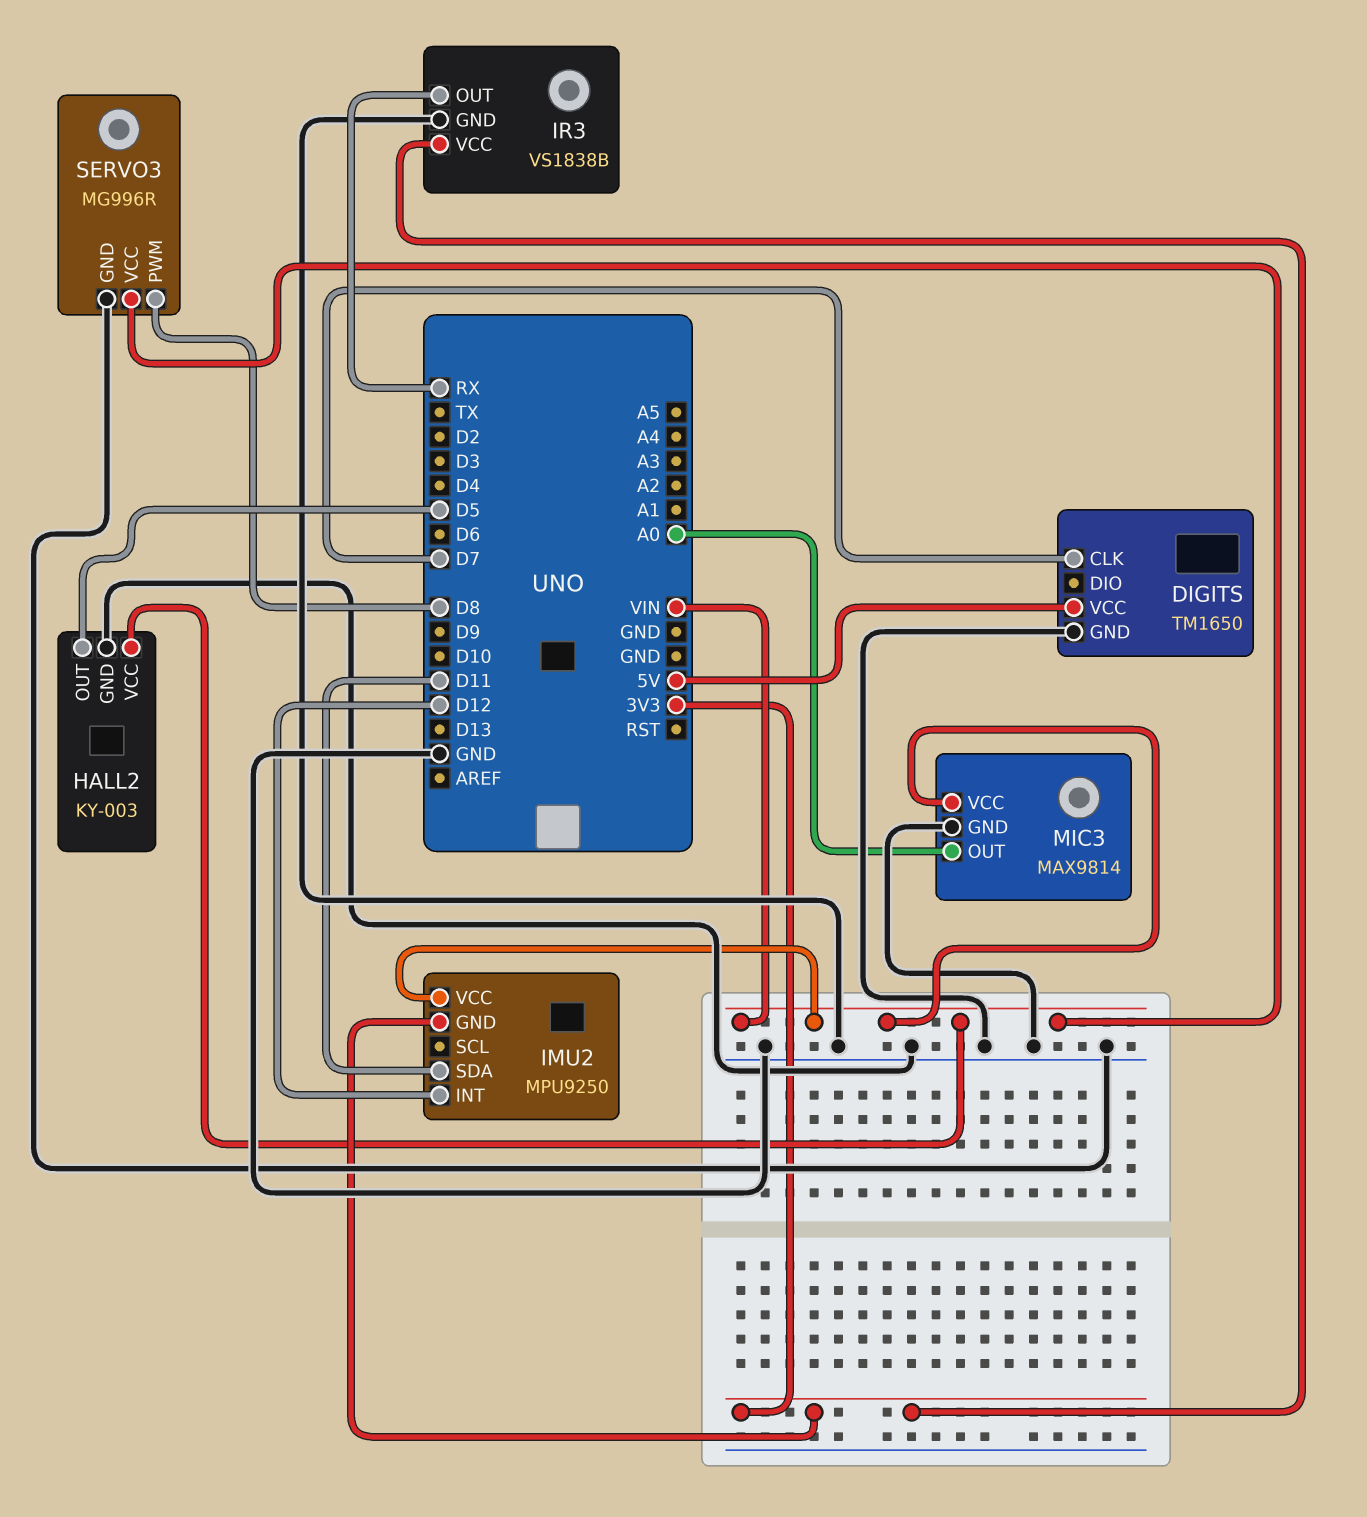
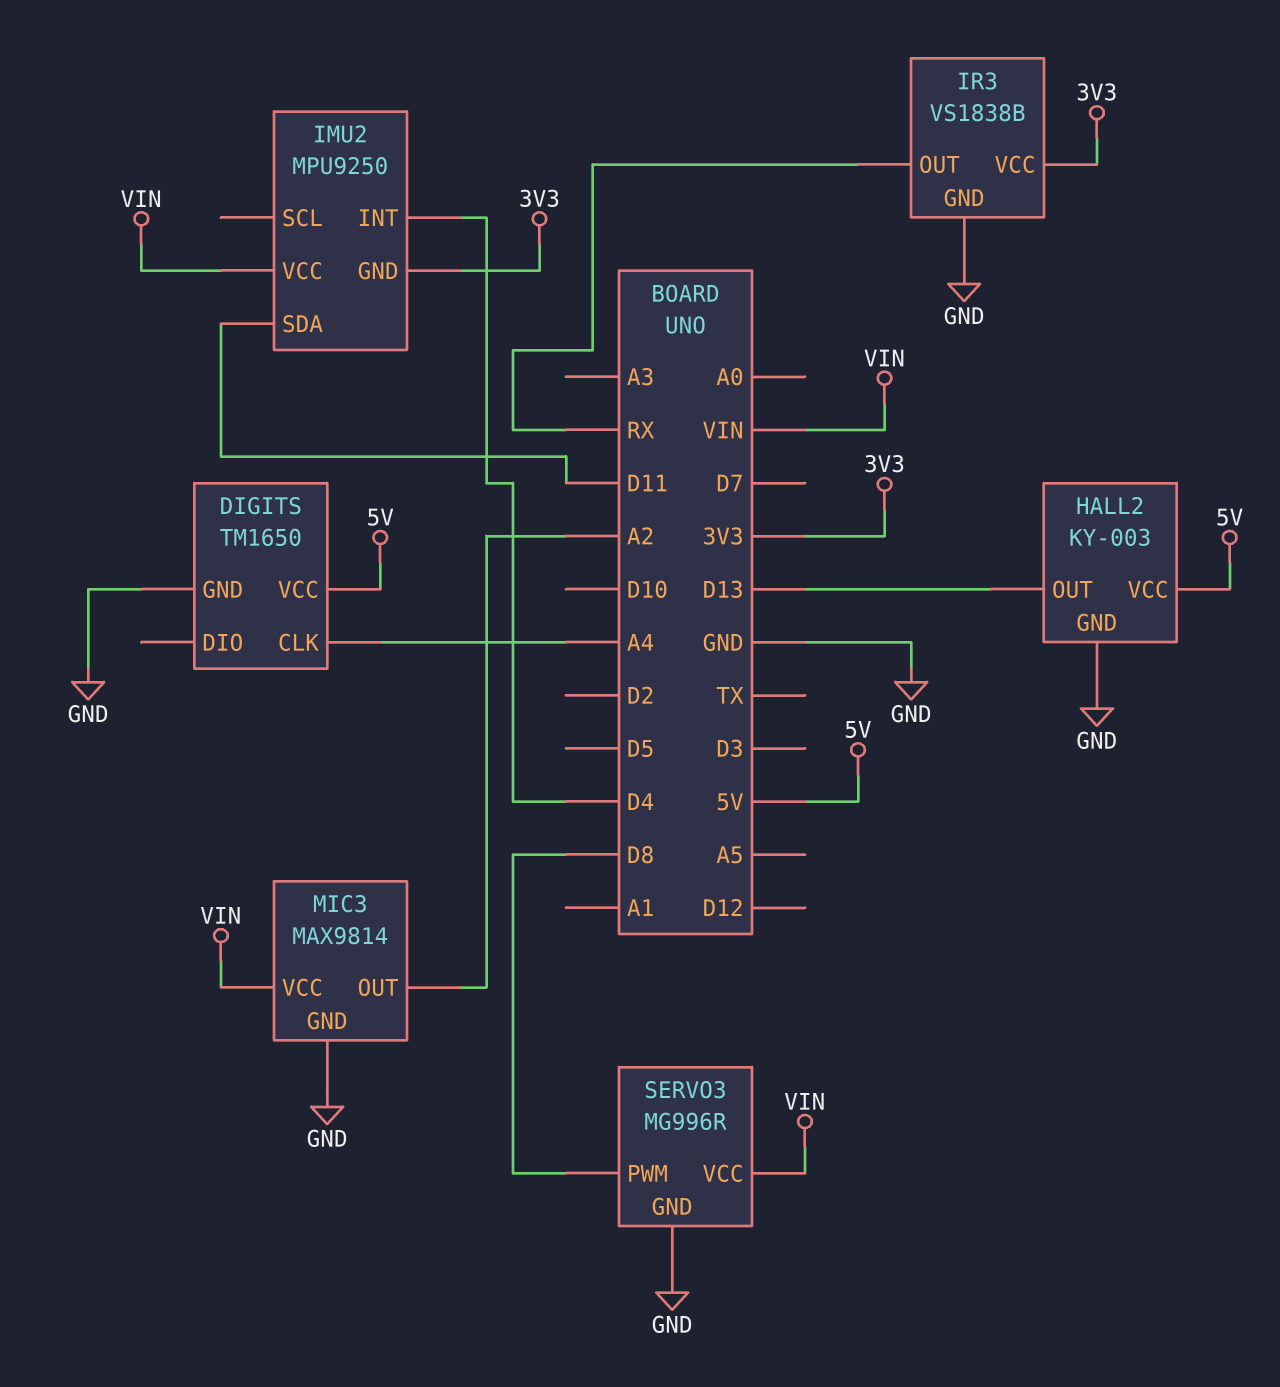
DIGITS pin CLK: D7 -> A4
HALL2 pin OUT: D5 -> D13
HALL2 pin VCC: VIN -> 5V
IMU2 pin INT: D12 -> D4
MIC3 pin OUT: A0 -> A2

